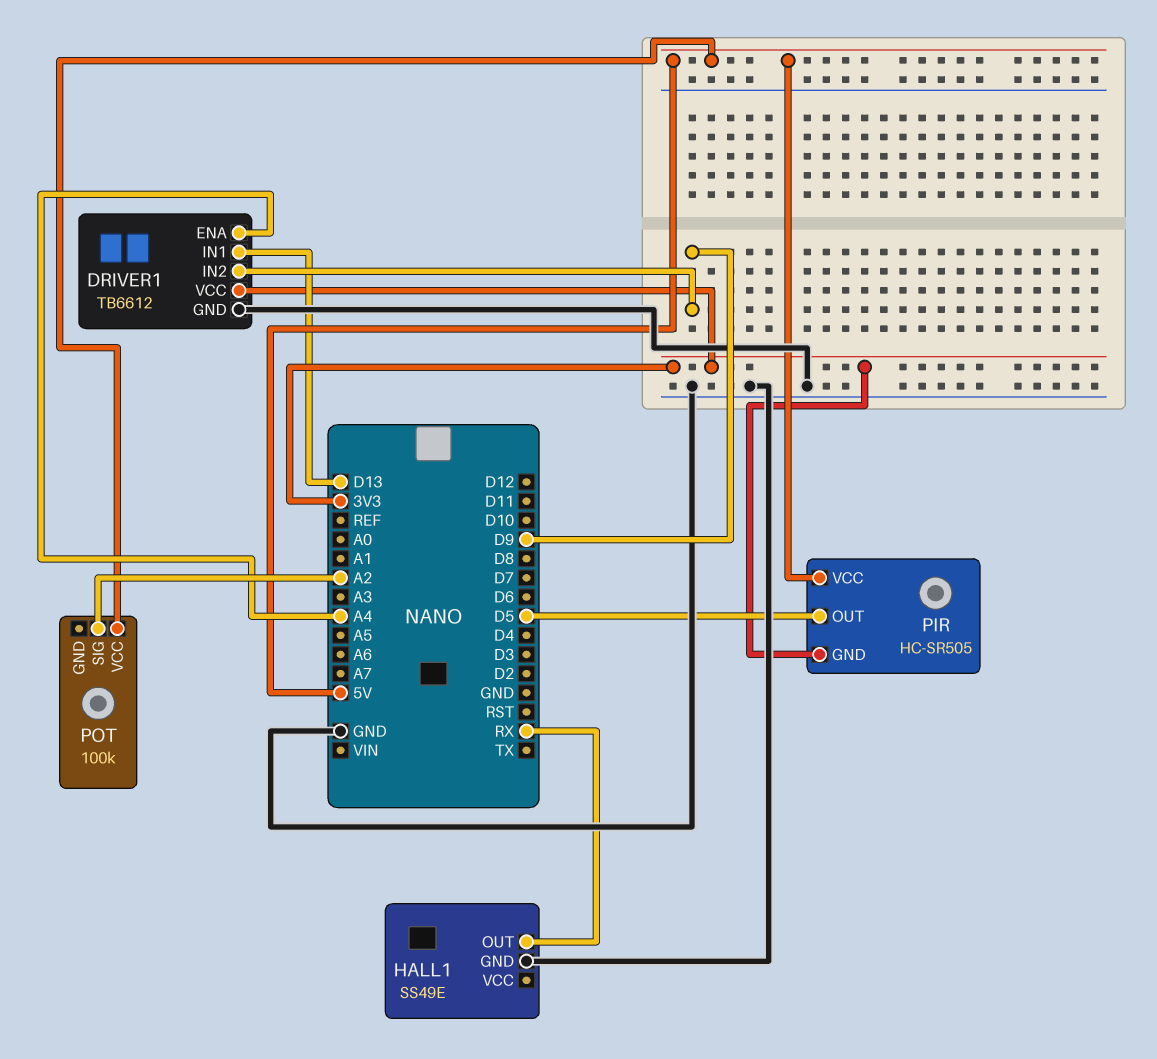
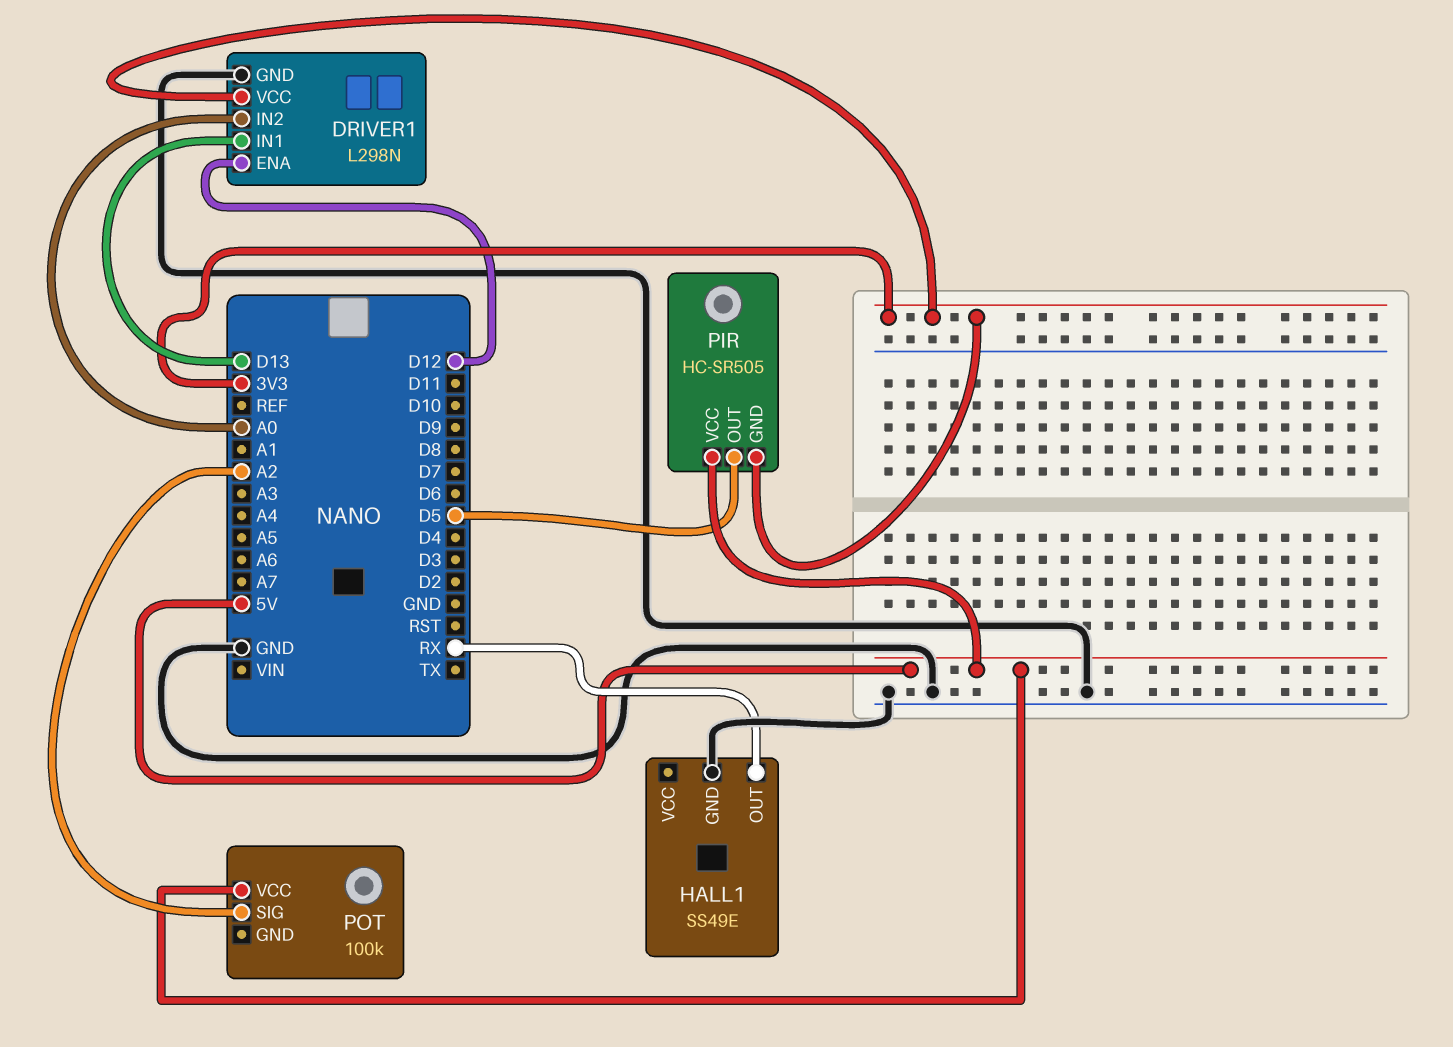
DRIVER1: TB6612 -> L298N
DRIVER1 pin ENA: A4 -> D12
DRIVER1 pin IN2: D9 -> A0

